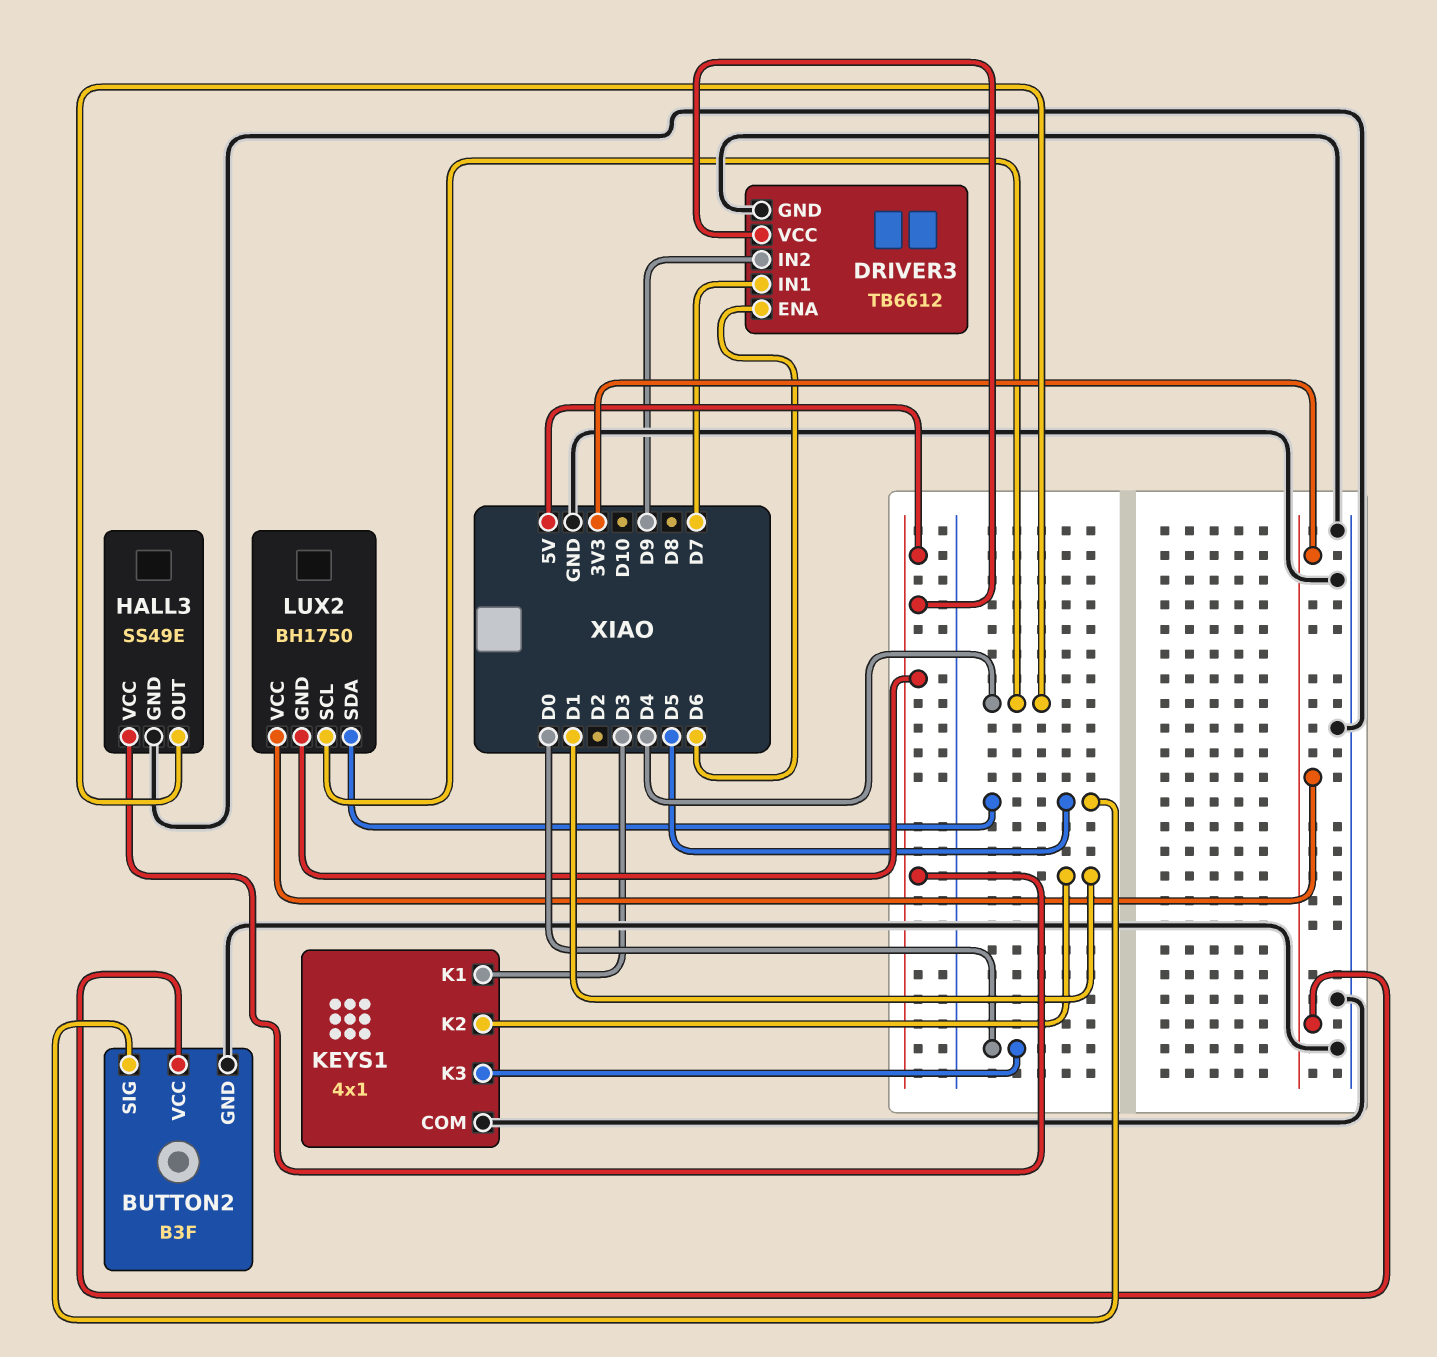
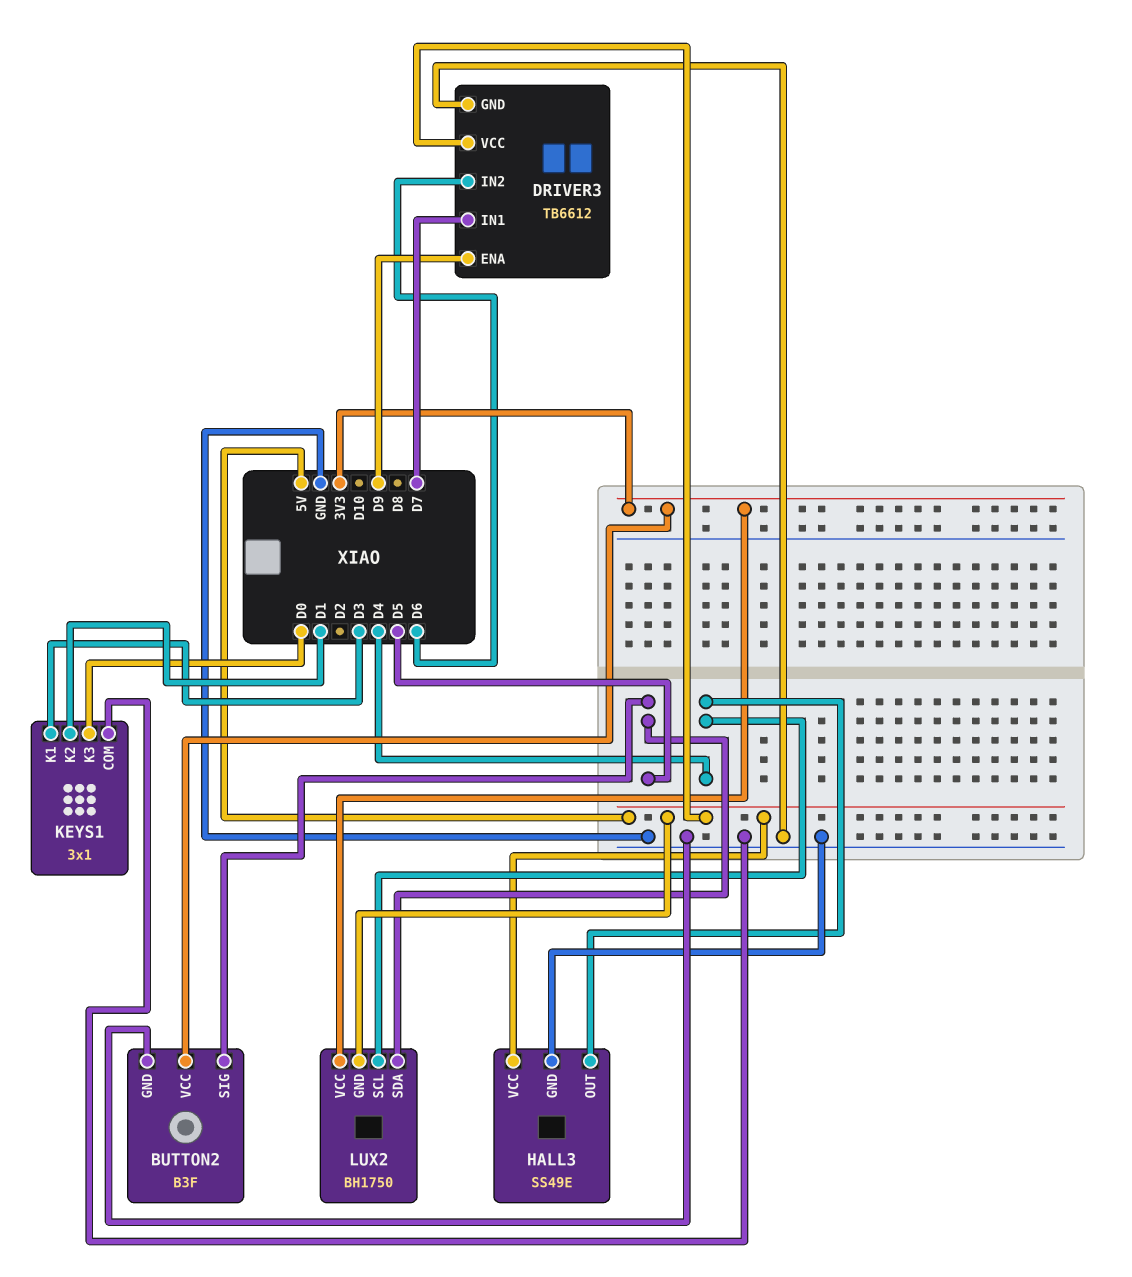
DRIVER3 pin ENA: D6 -> D9
DRIVER3 pin IN2: D9 -> D6
KEYS1: 4x1 -> 3x1

